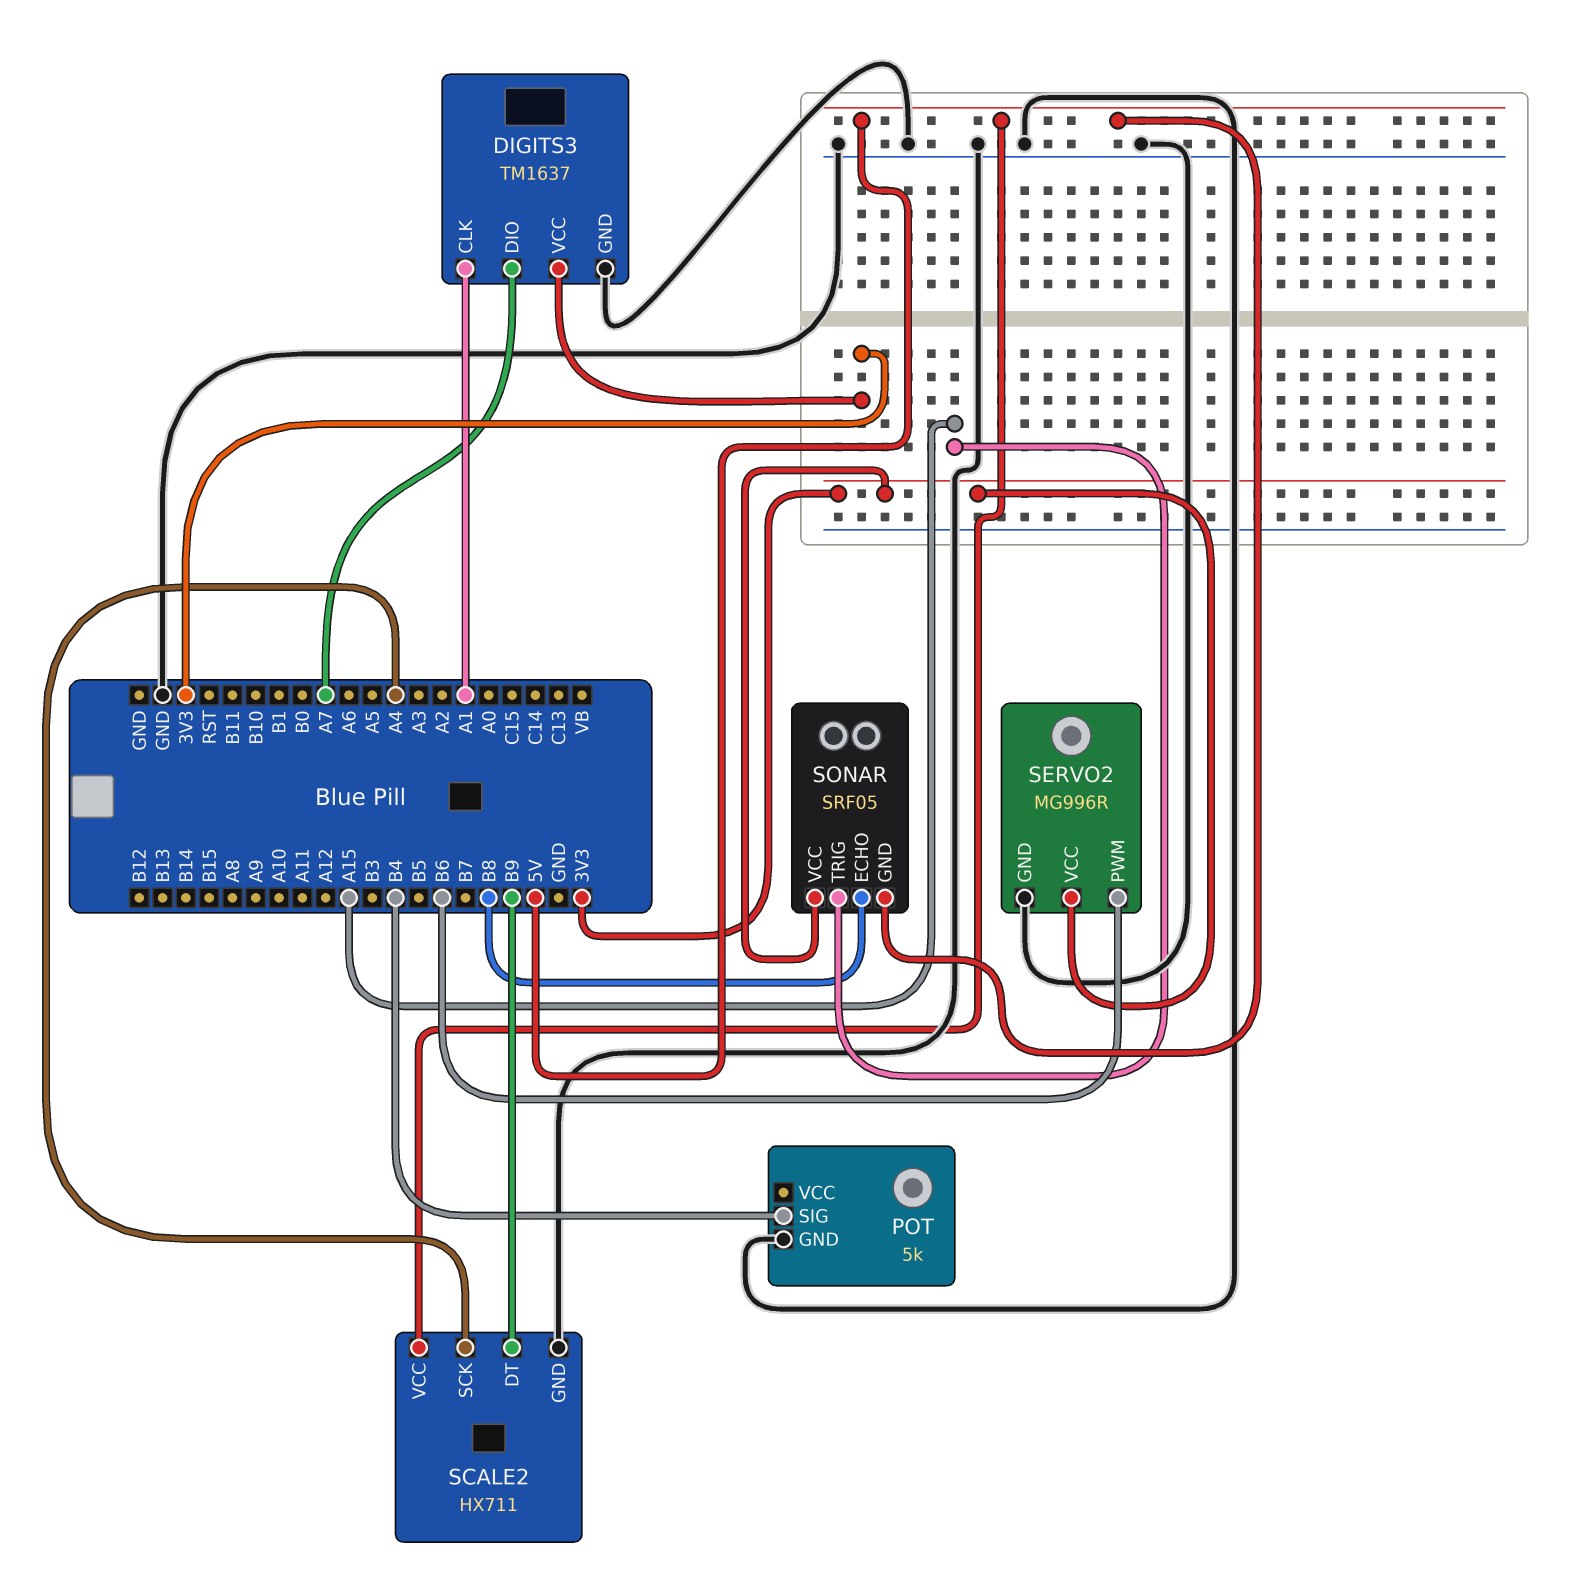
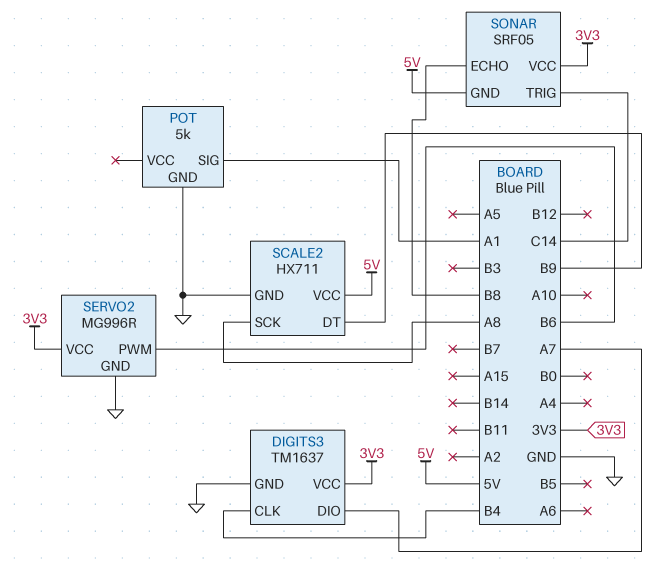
DIGITS3 pin CLK: A1 -> B4
POT pin SIG: B4 -> A1
SCALE2 pin SCK: A4 -> A8
SONAR pin TRIG: A15 -> C14

